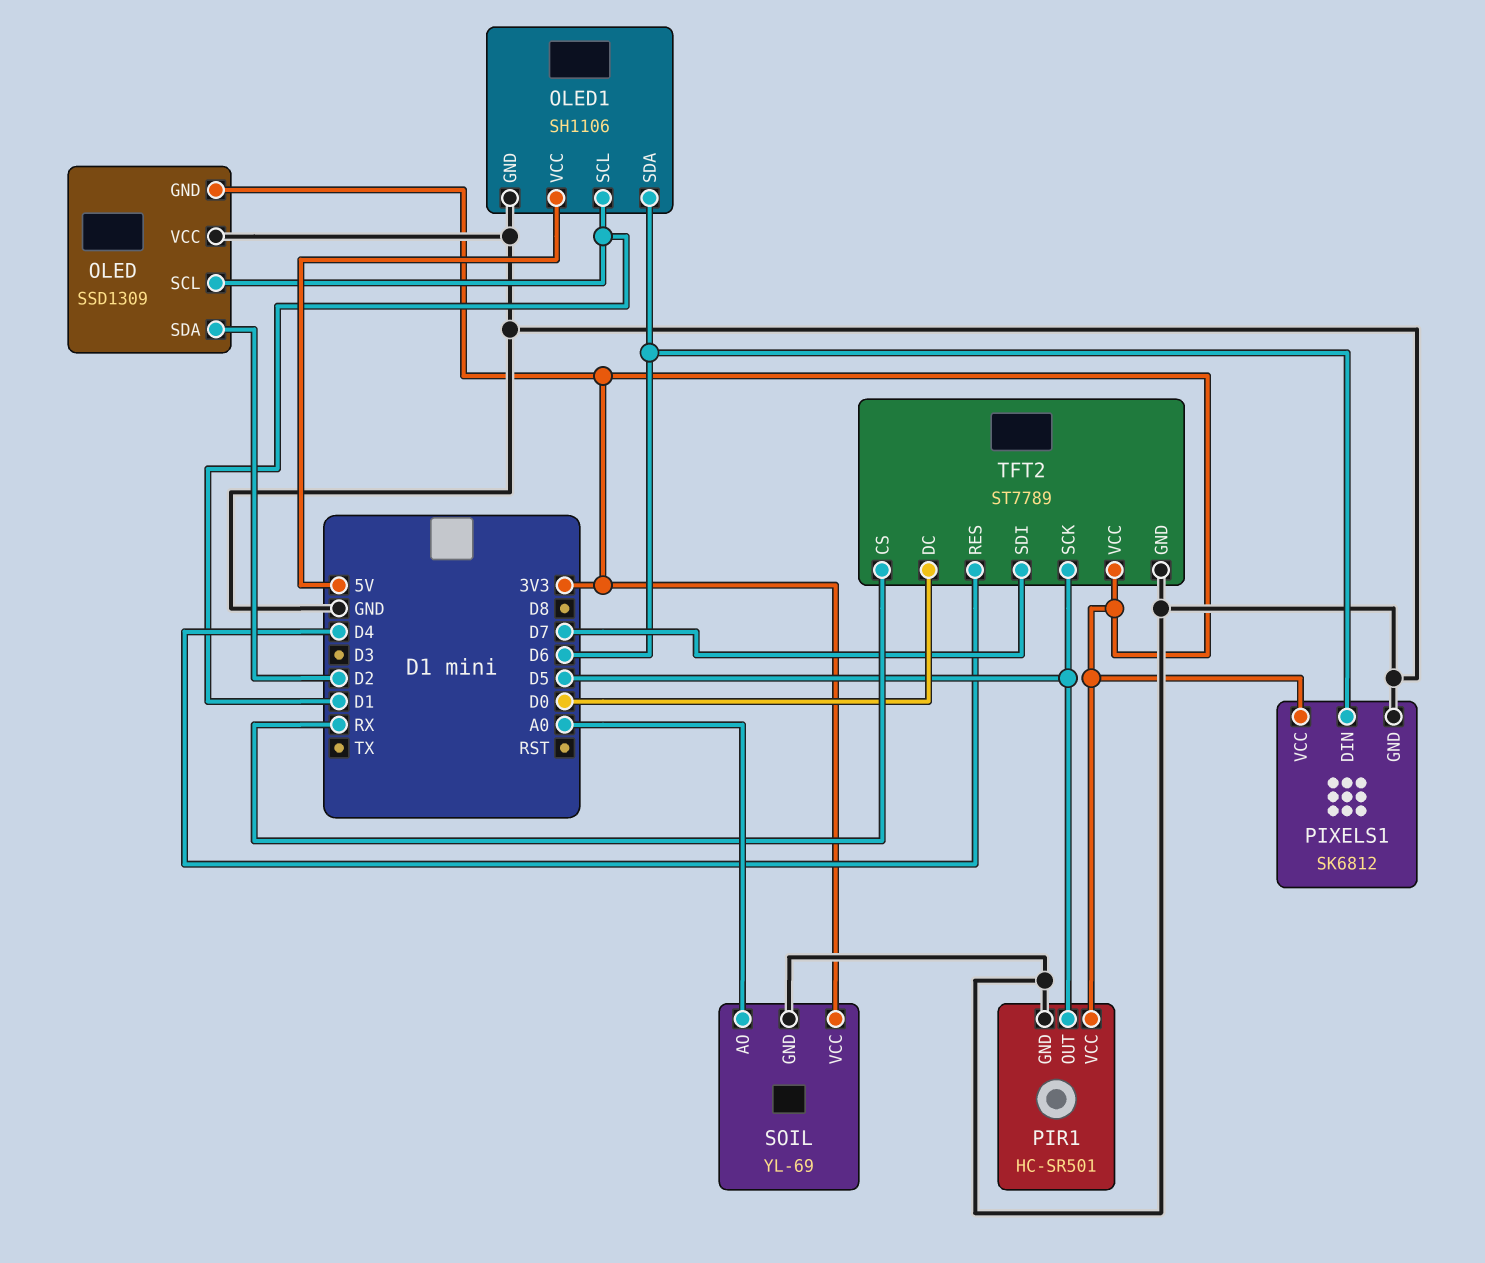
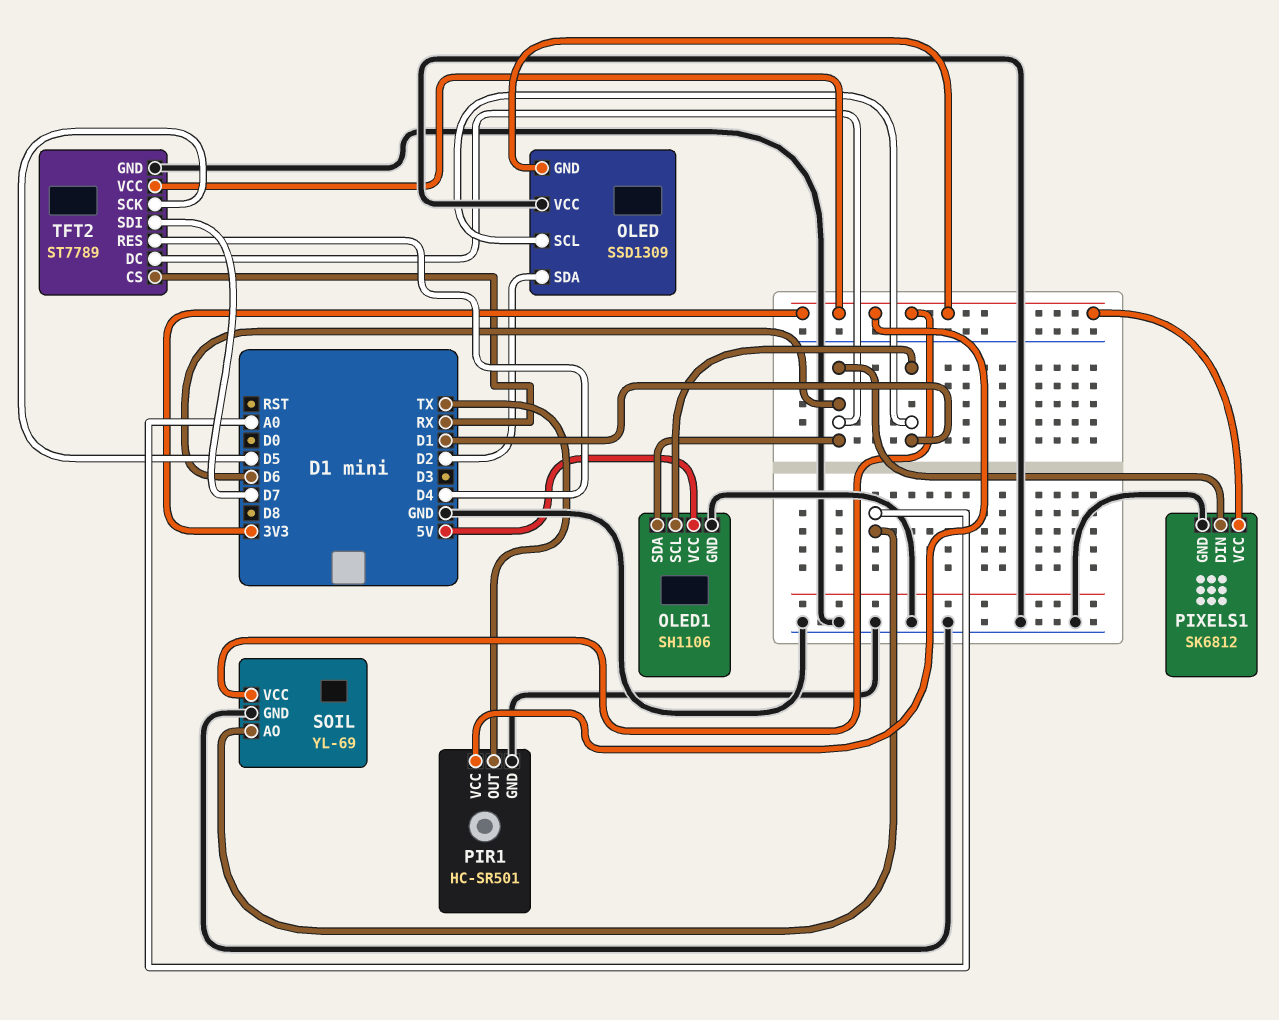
PIR1 pin OUT: D5 -> TX
TFT2 pin DC: D0 -> D6

